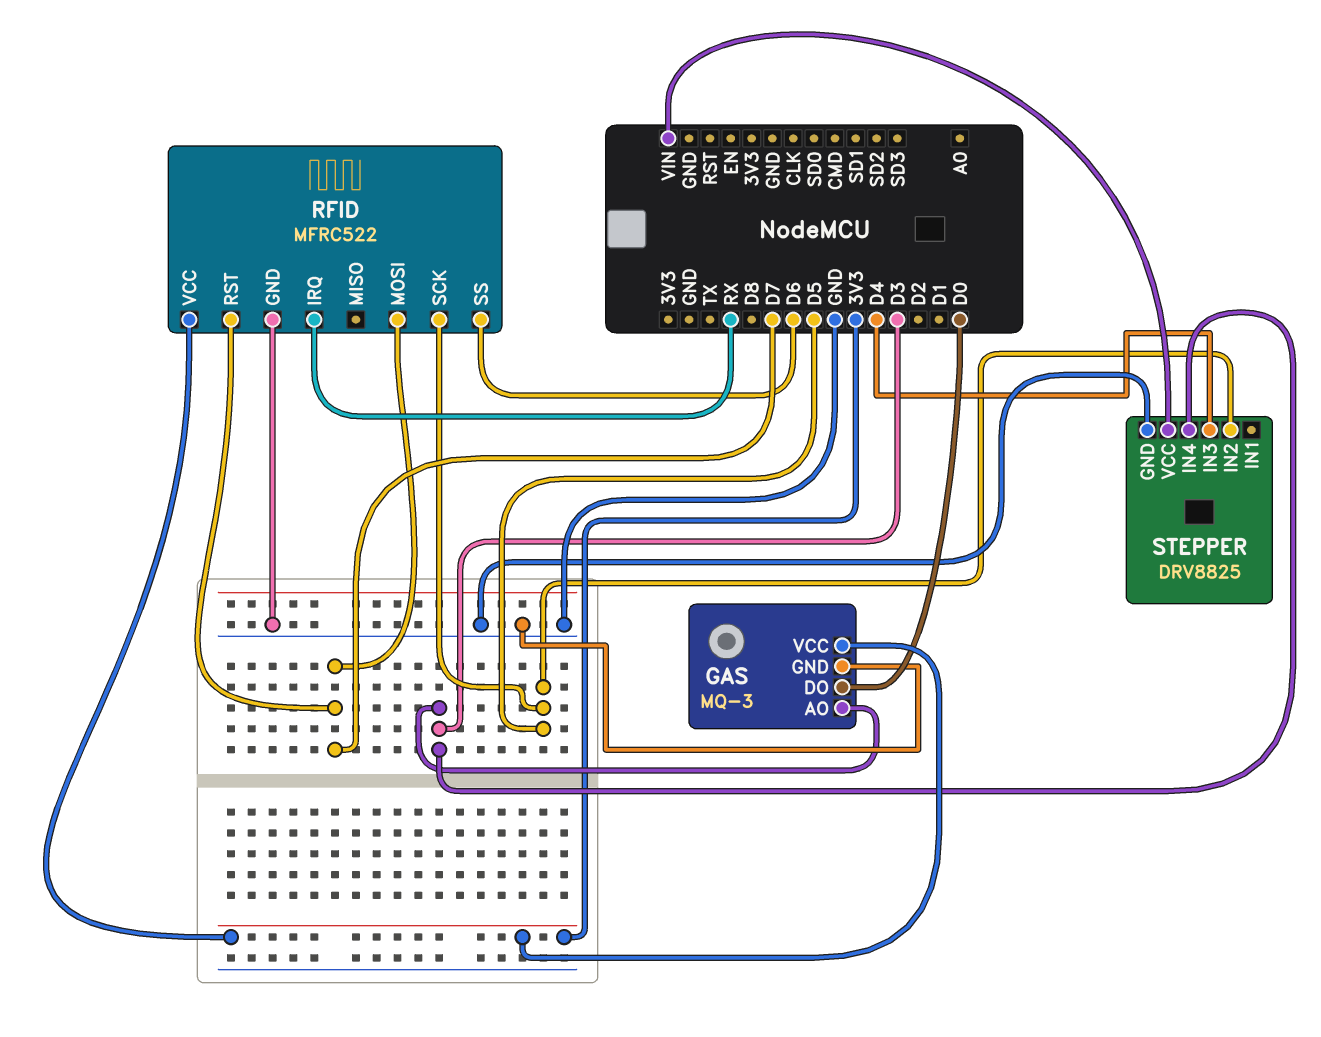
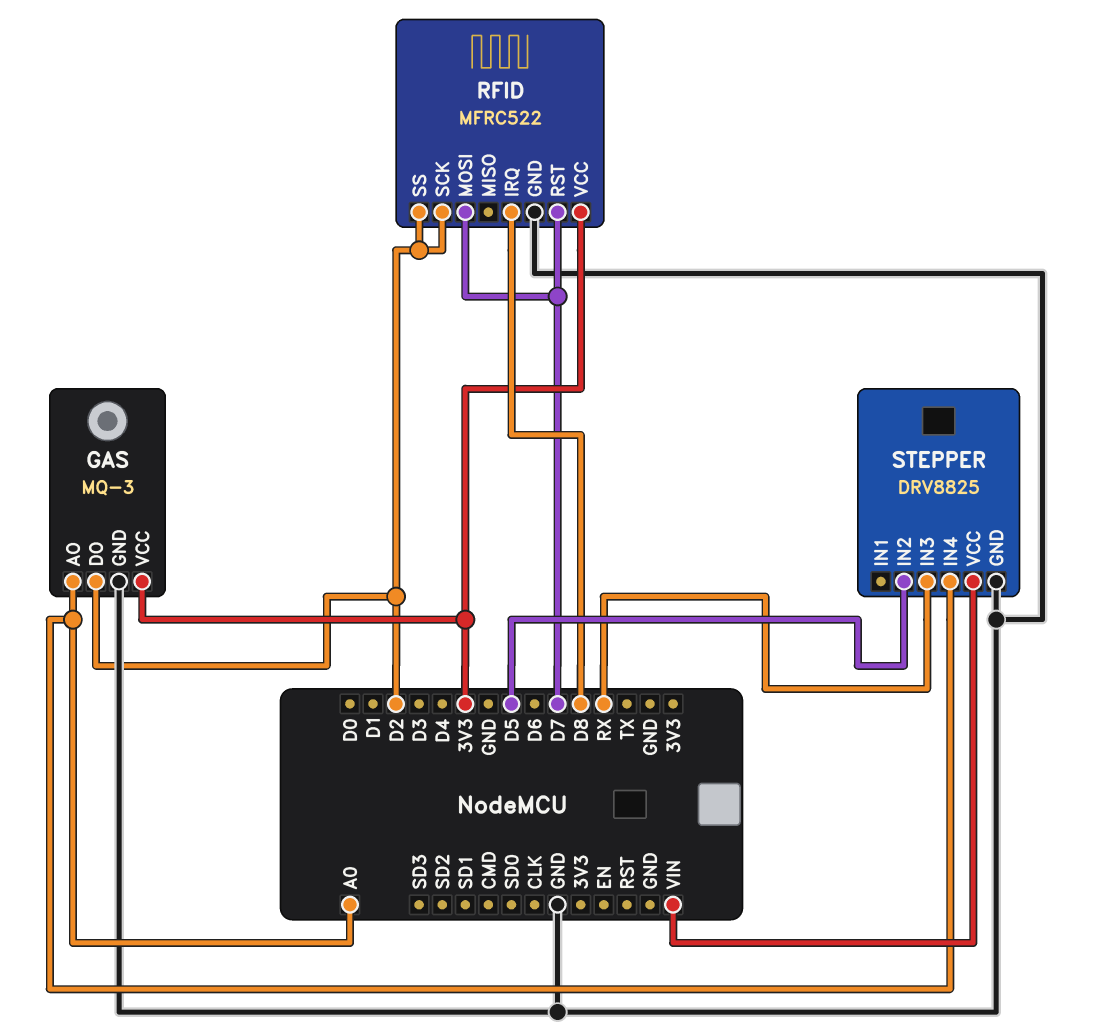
GAS pin AO: D3 -> A0
GAS pin DO: D0 -> D2
RFID pin IRQ: RX -> D8
RFID pin SCK: D5 -> D2
RFID pin SS: D6 -> D2
STEPPER pin IN3: D4 -> RX
STEPPER pin IN4: D3 -> A0

